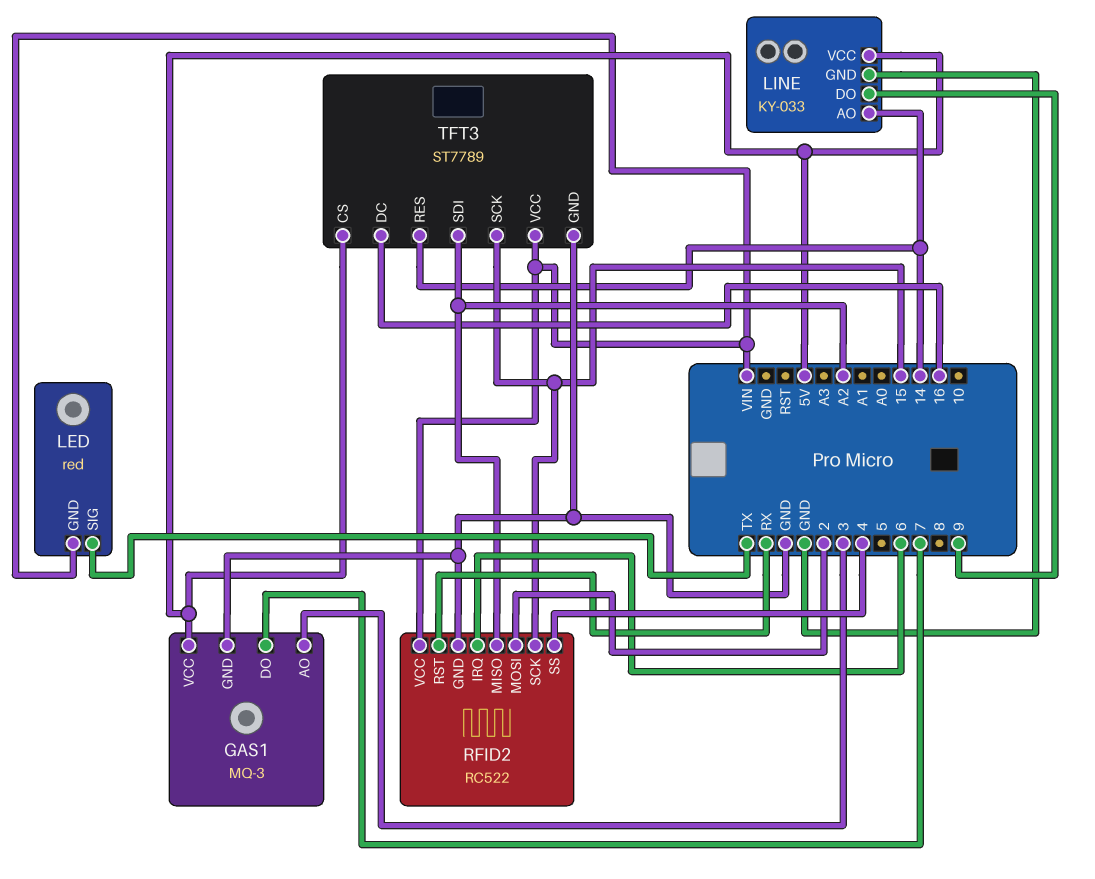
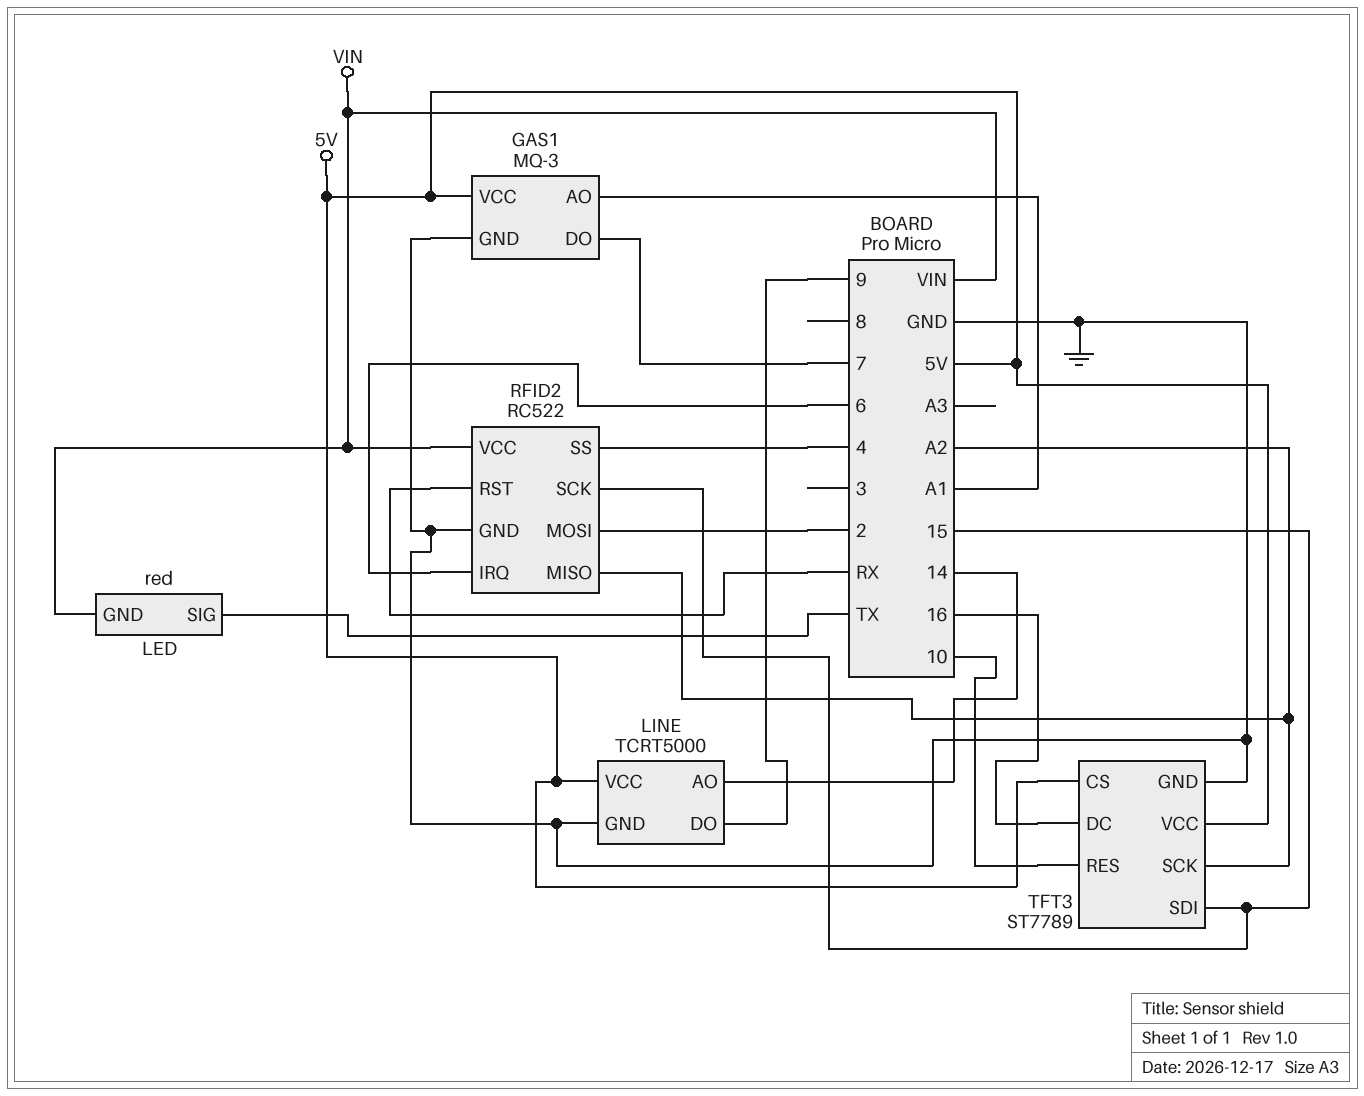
GAS1 pin AO: 3 -> A1
LINE: KY-033 -> TCRT5000
TFT3 pin RES: 14 -> 10
TFT3 pin SCK: 15 -> A2
TFT3 pin SDI: A2 -> 15
TFT3 pin VCC: VIN -> 5V

